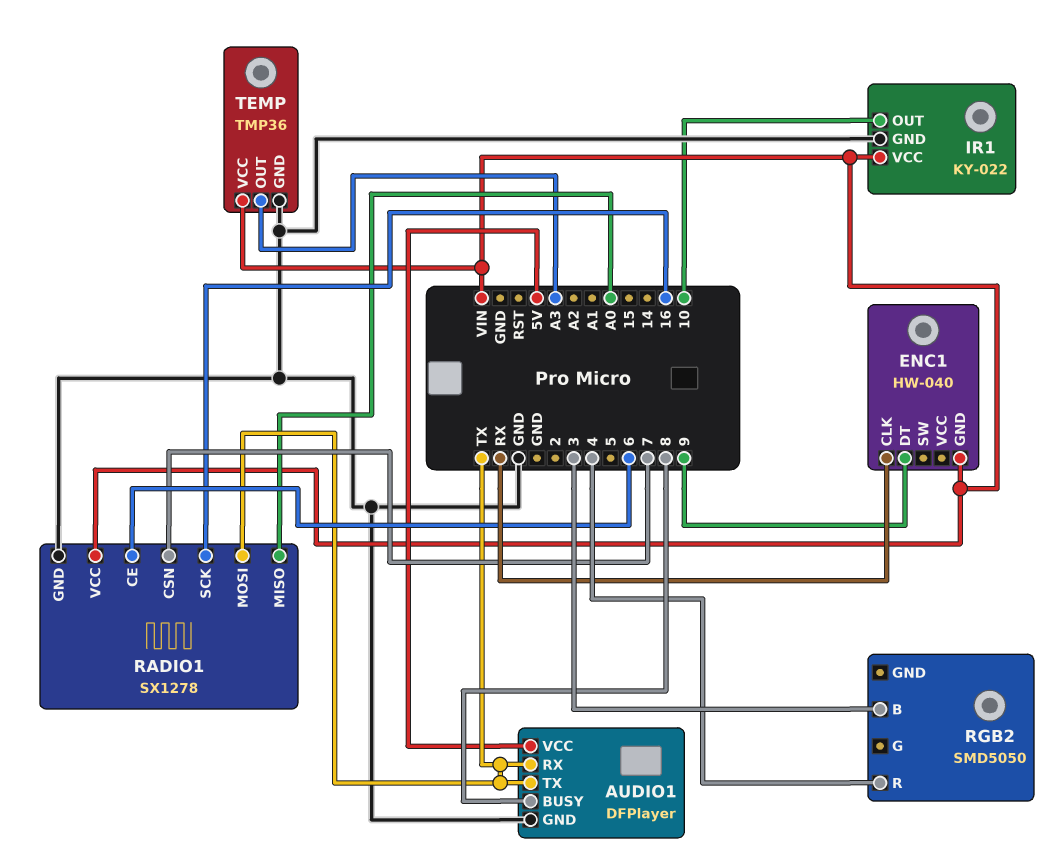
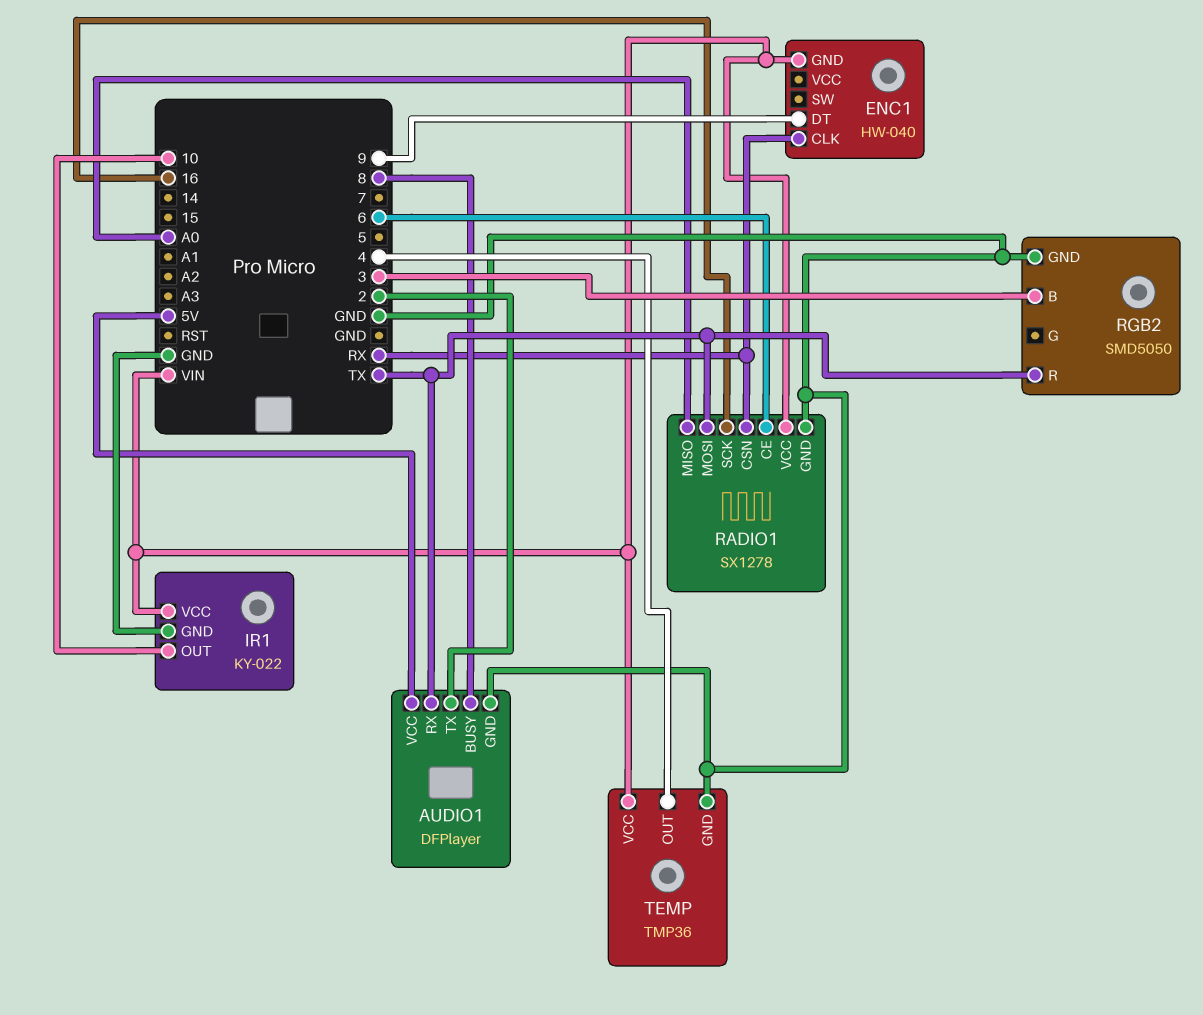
AUDIO1 pin TX: TX -> 2
RADIO1 pin CSN: 7 -> RX
RGB2 pin GND: none -> GND
RGB2 pin R: 4 -> TX
TEMP pin OUT: A3 -> 4

